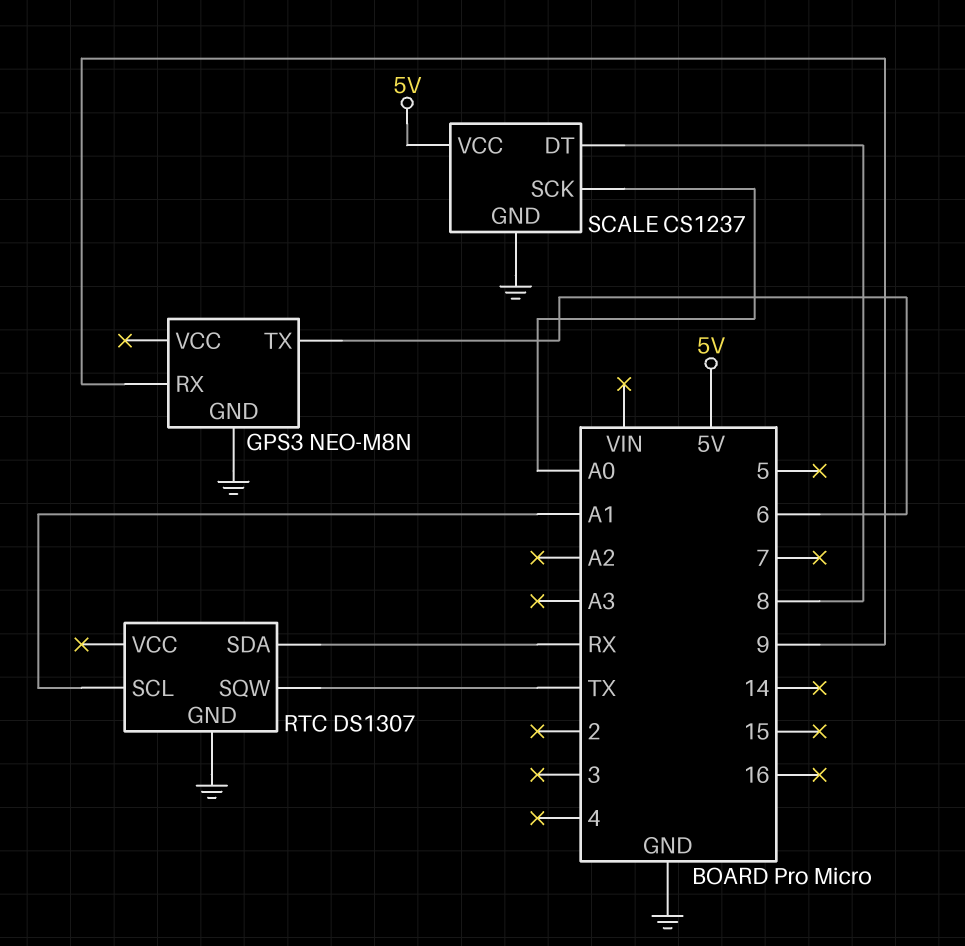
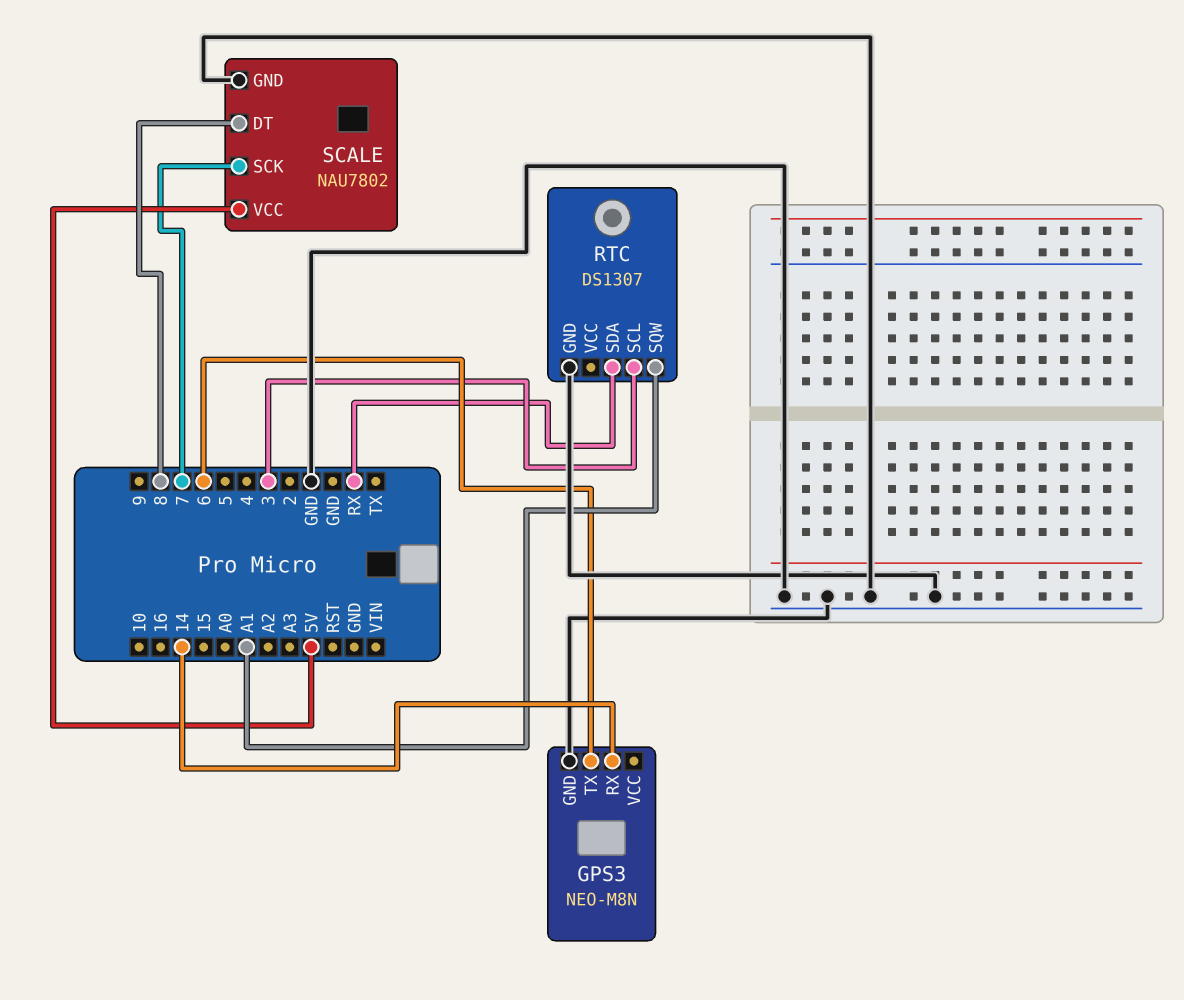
GPS3 pin RX: 9 -> 14
RTC pin SCL: A1 -> 3
RTC pin SQW: TX -> A1
SCALE: CS1237 -> NAU7802
SCALE pin SCK: A0 -> 7

